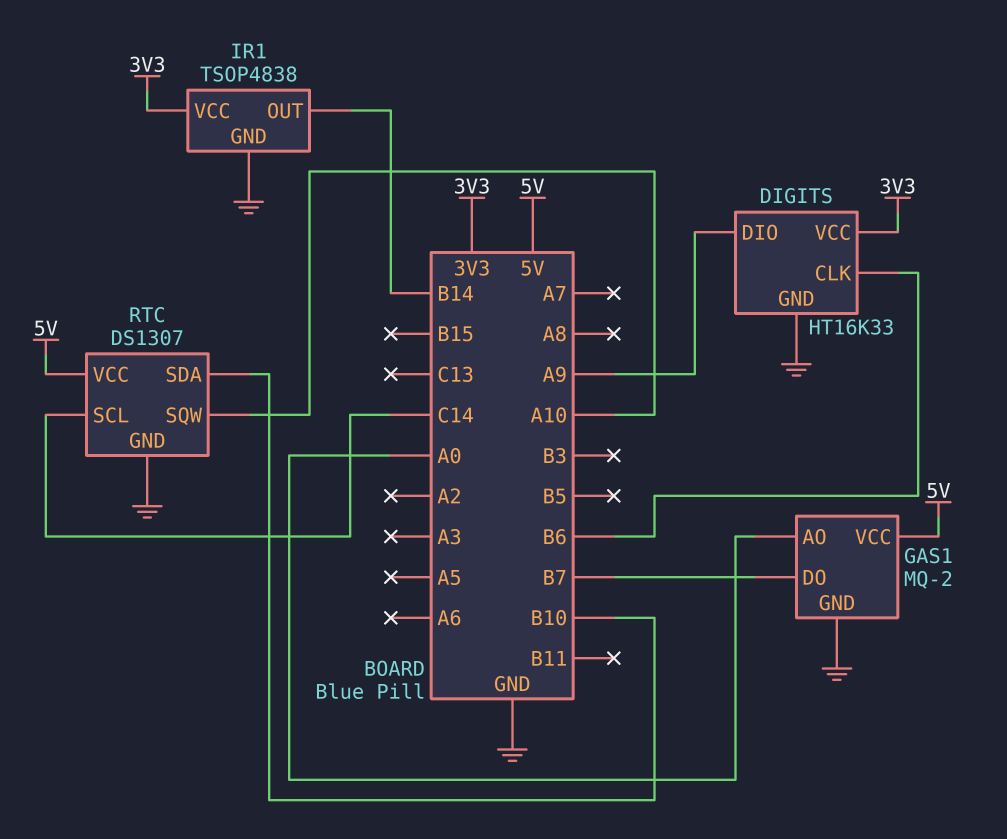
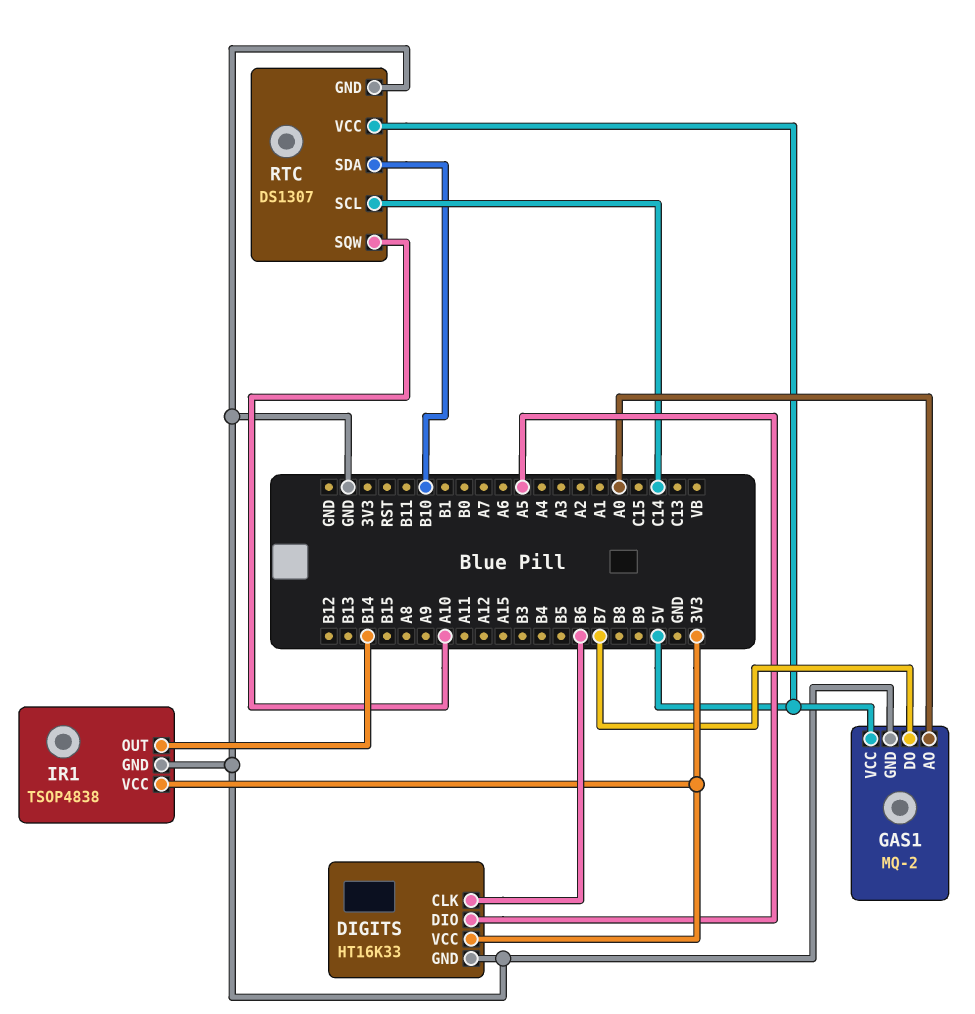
DIGITS pin DIO: A9 -> A5

